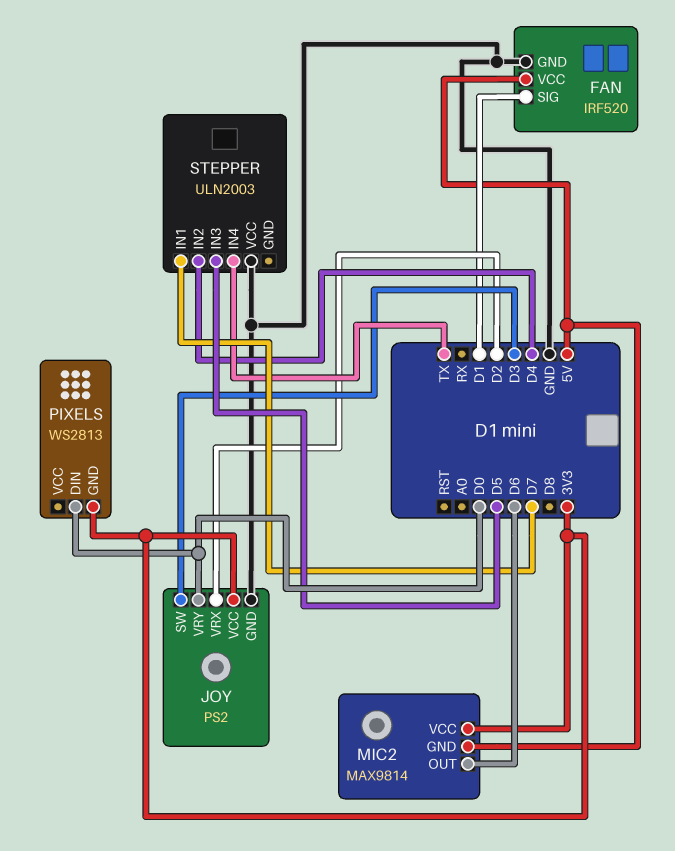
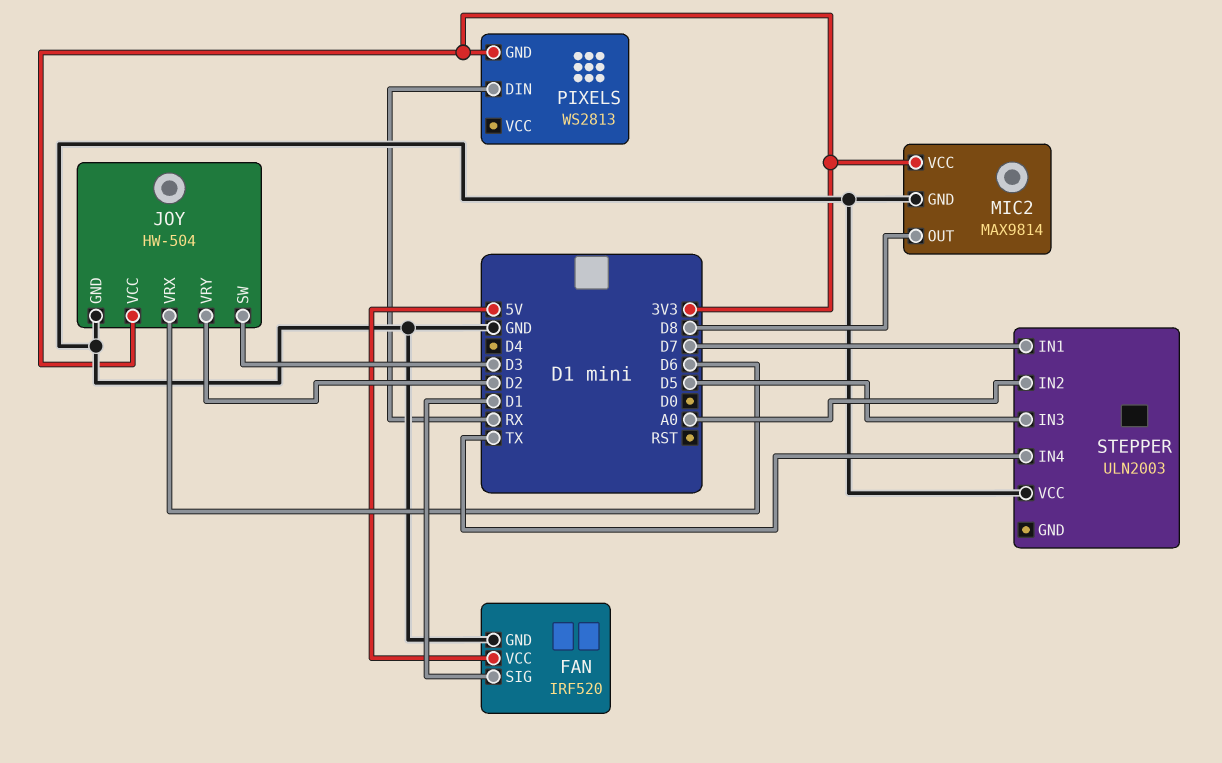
JOY: PS2 -> HW-504
JOY pin VRX: D2 -> D6
JOY pin VRY: D0 -> D2
MIC2 pin GND: 5V -> GND
MIC2 pin OUT: D6 -> D8
PIXELS pin DIN: D0 -> RX
STEPPER pin IN2: D4 -> A0

